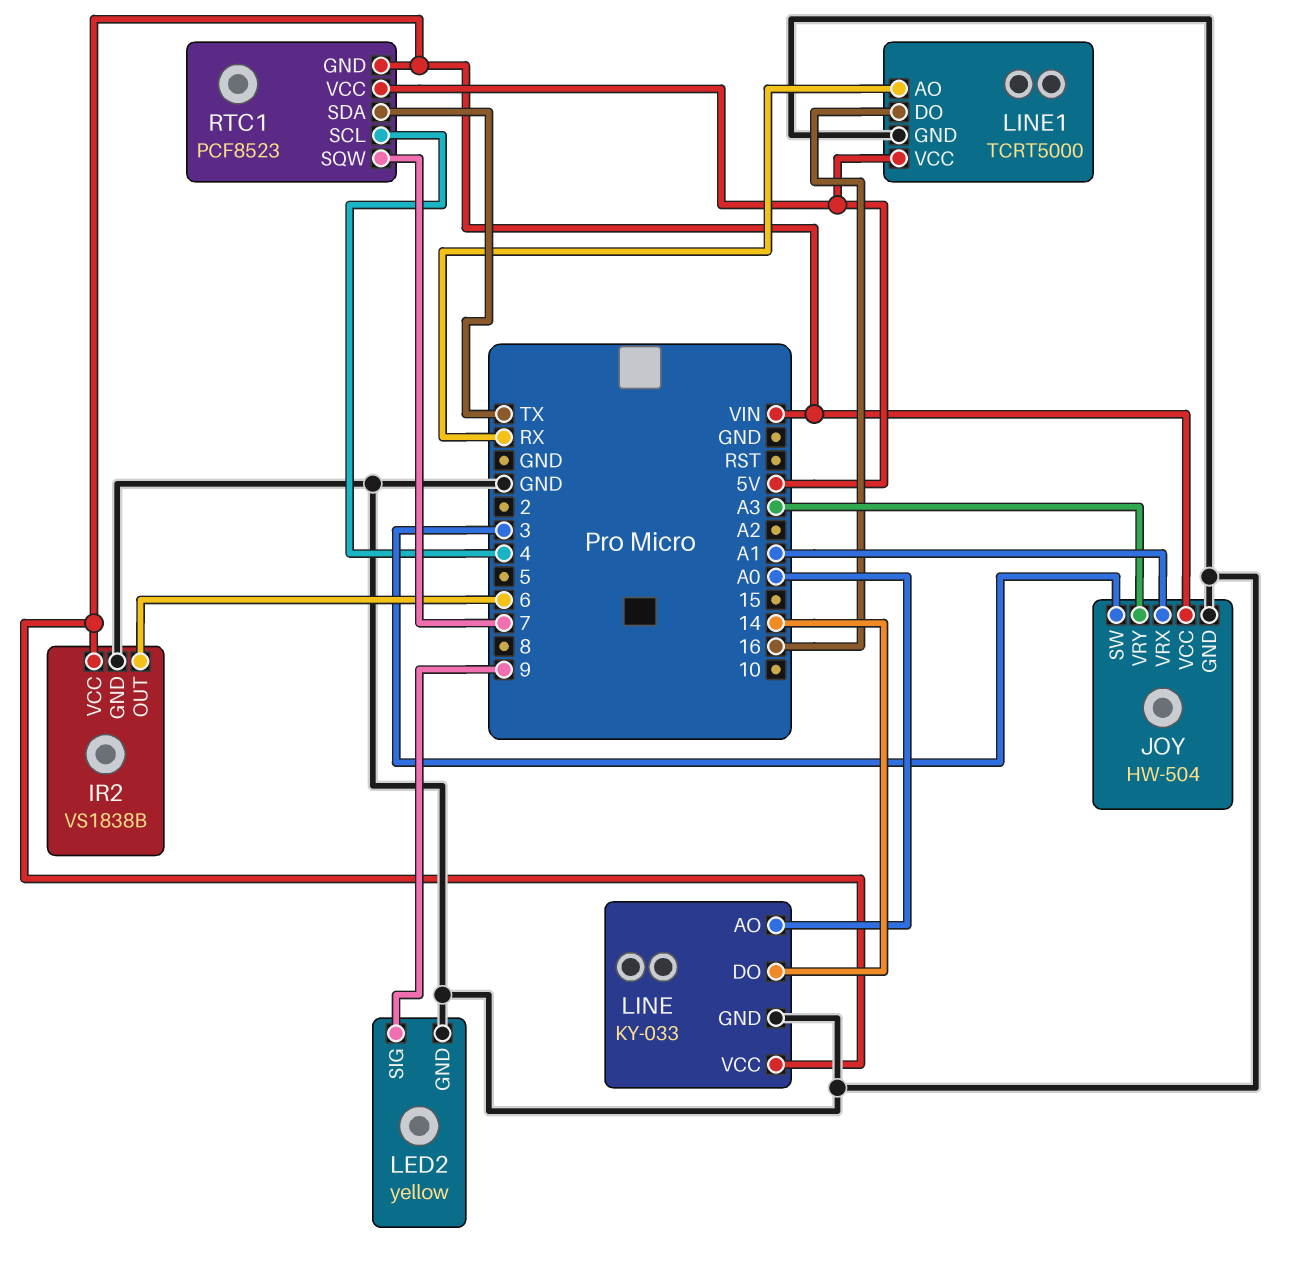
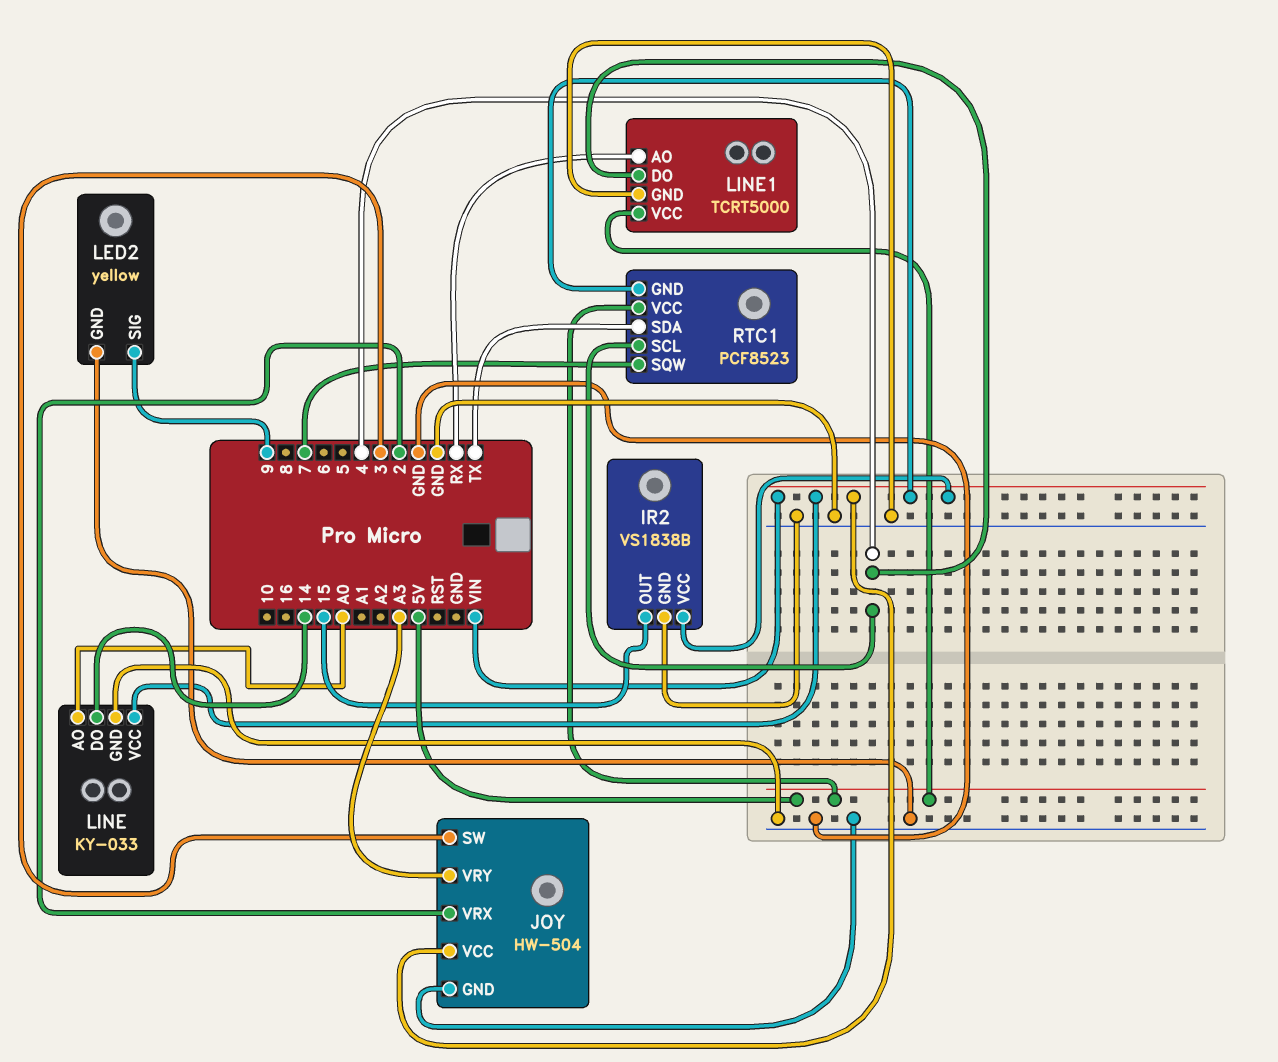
IR2 pin OUT: 6 -> 15
JOY pin VRX: A1 -> 2
LINE1 pin DO: 16 -> 4

